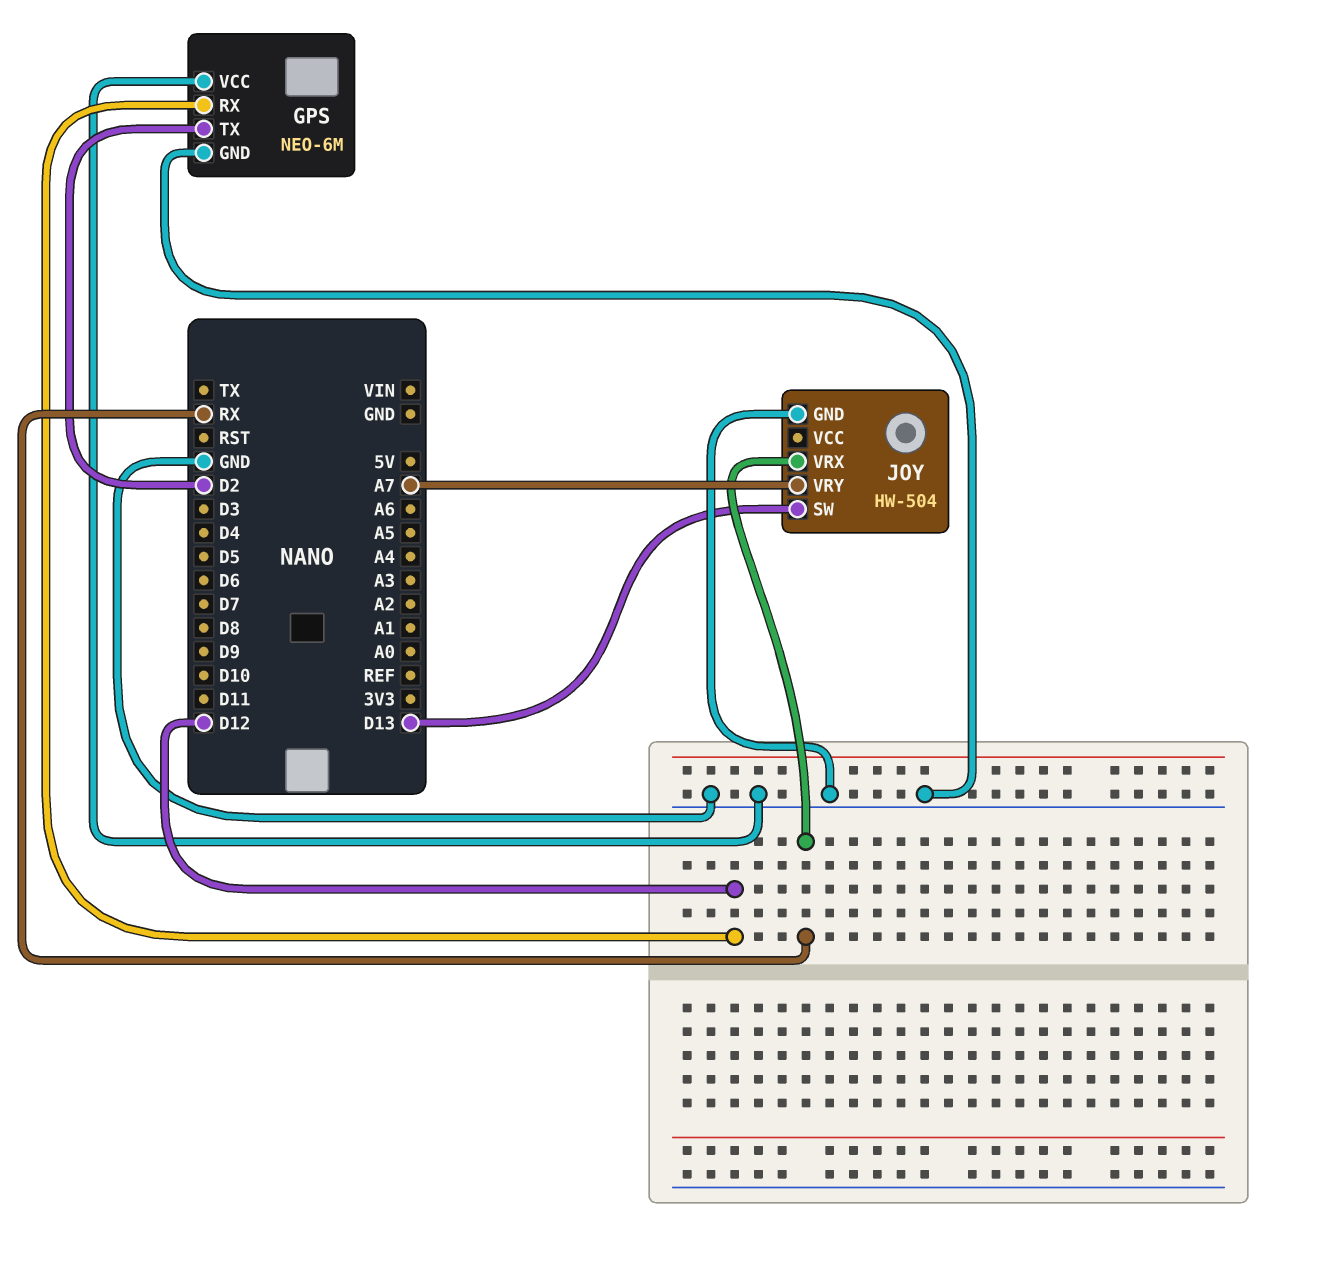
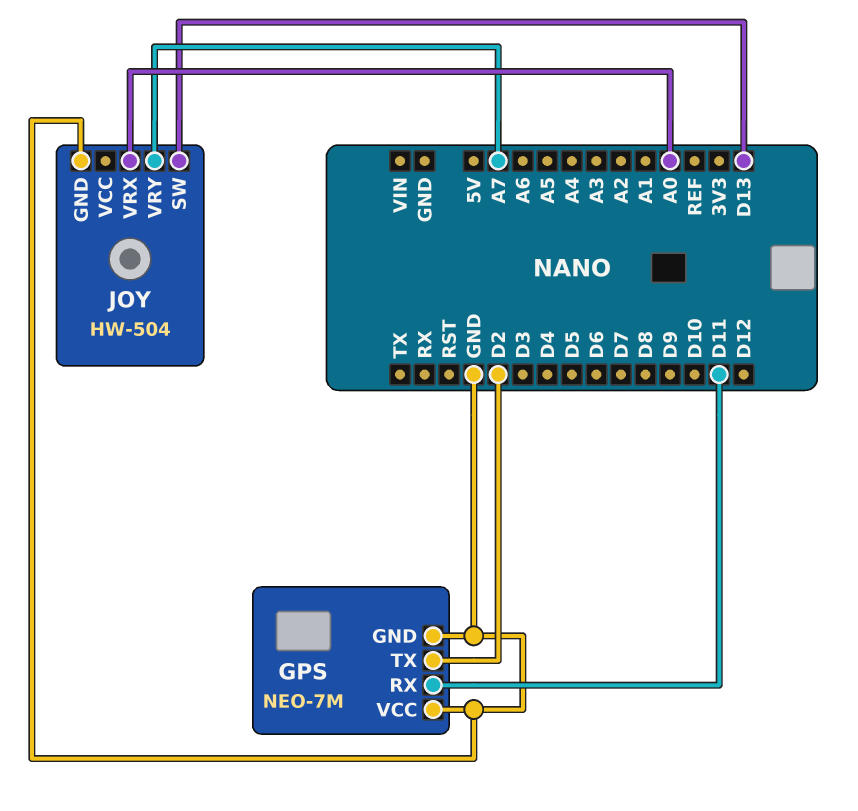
GPS: NEO-6M -> NEO-7M
GPS pin RX: D12 -> D11
JOY pin VRX: RX -> A0

